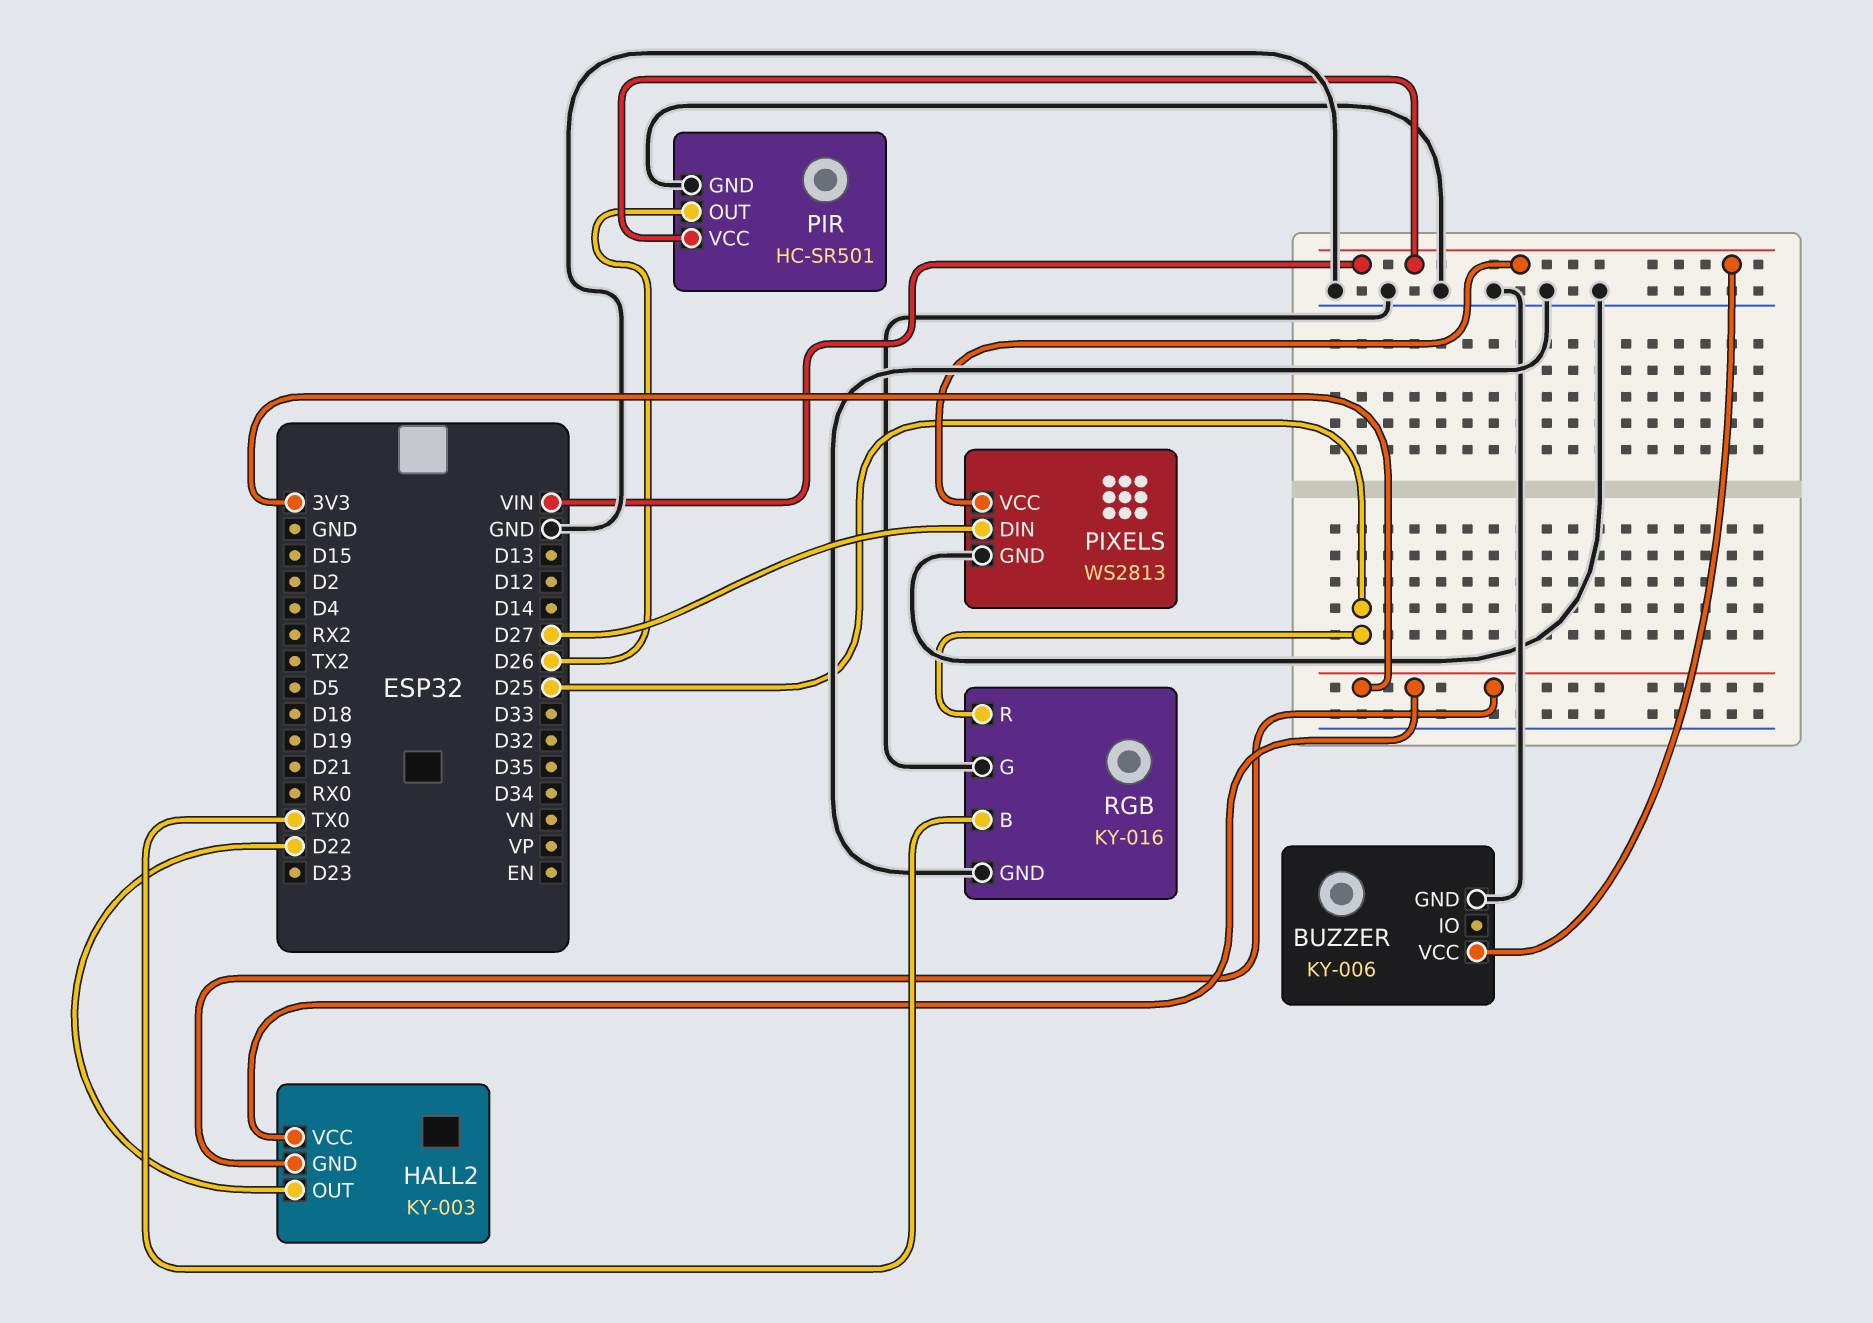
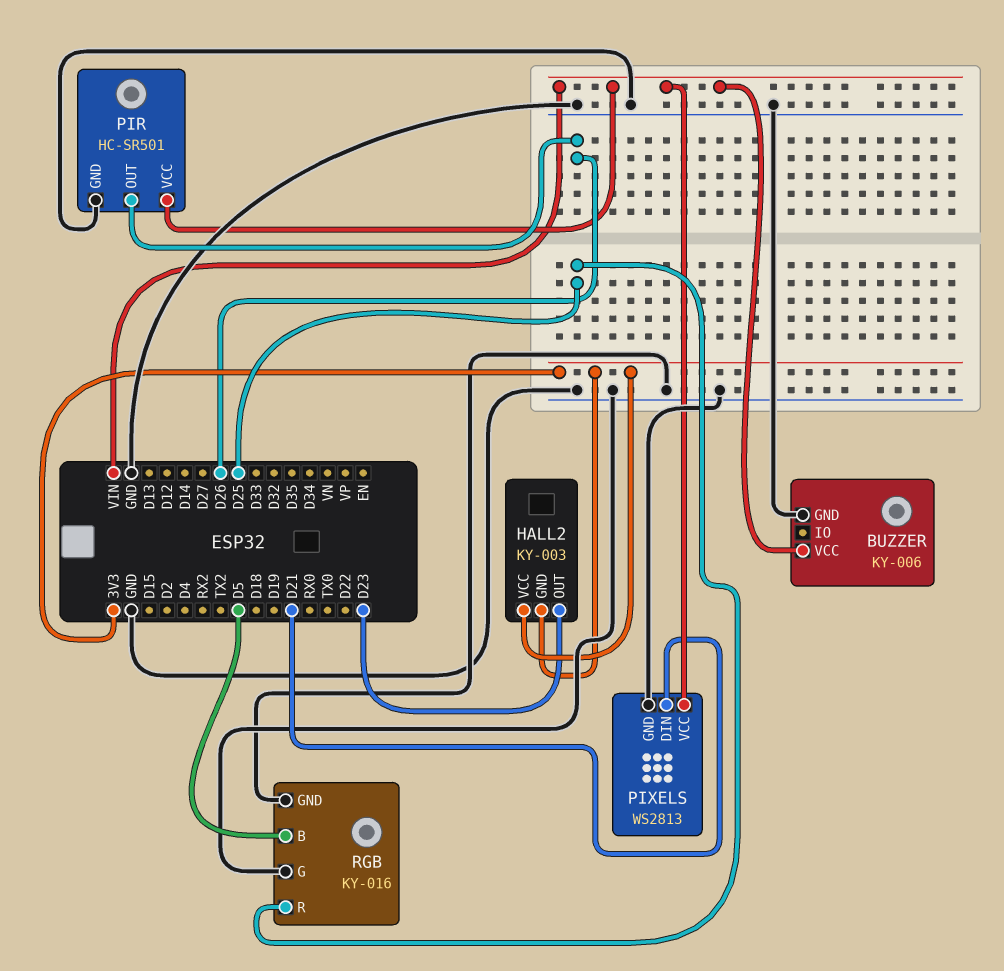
HALL2 pin OUT: D22 -> D23
PIXELS pin DIN: D27 -> D21
RGB pin B: TX0 -> D5

